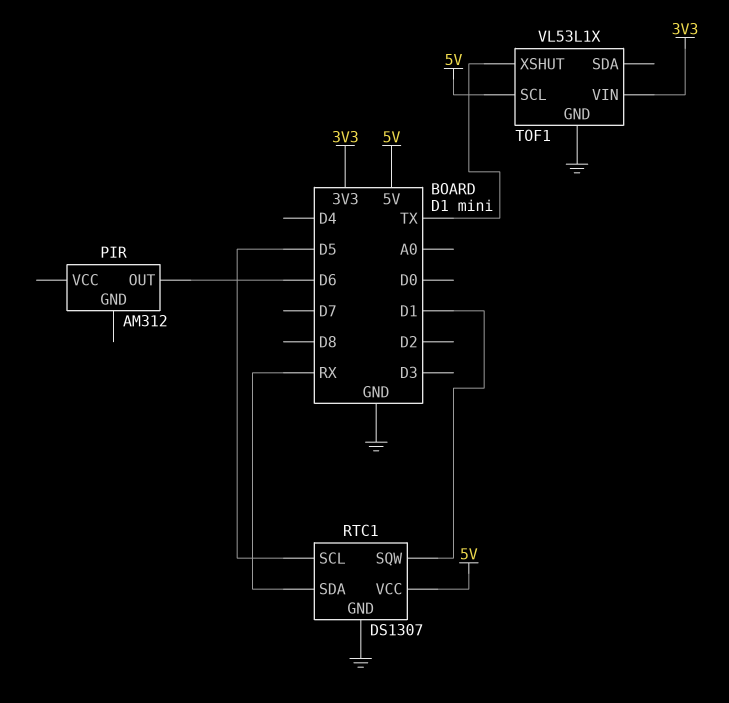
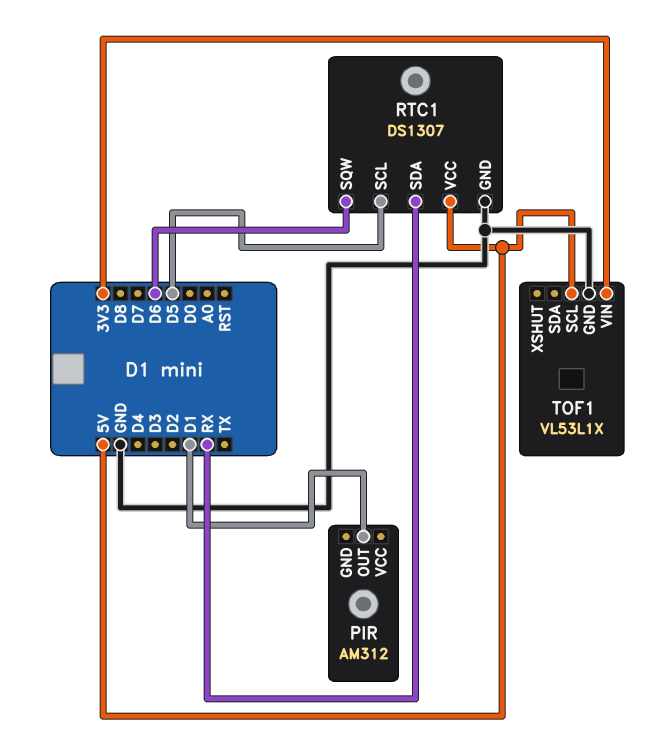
PIR pin OUT: D6 -> D1
RTC1 pin SQW: D1 -> D6
TOF1 pin XSHUT: TX -> none

